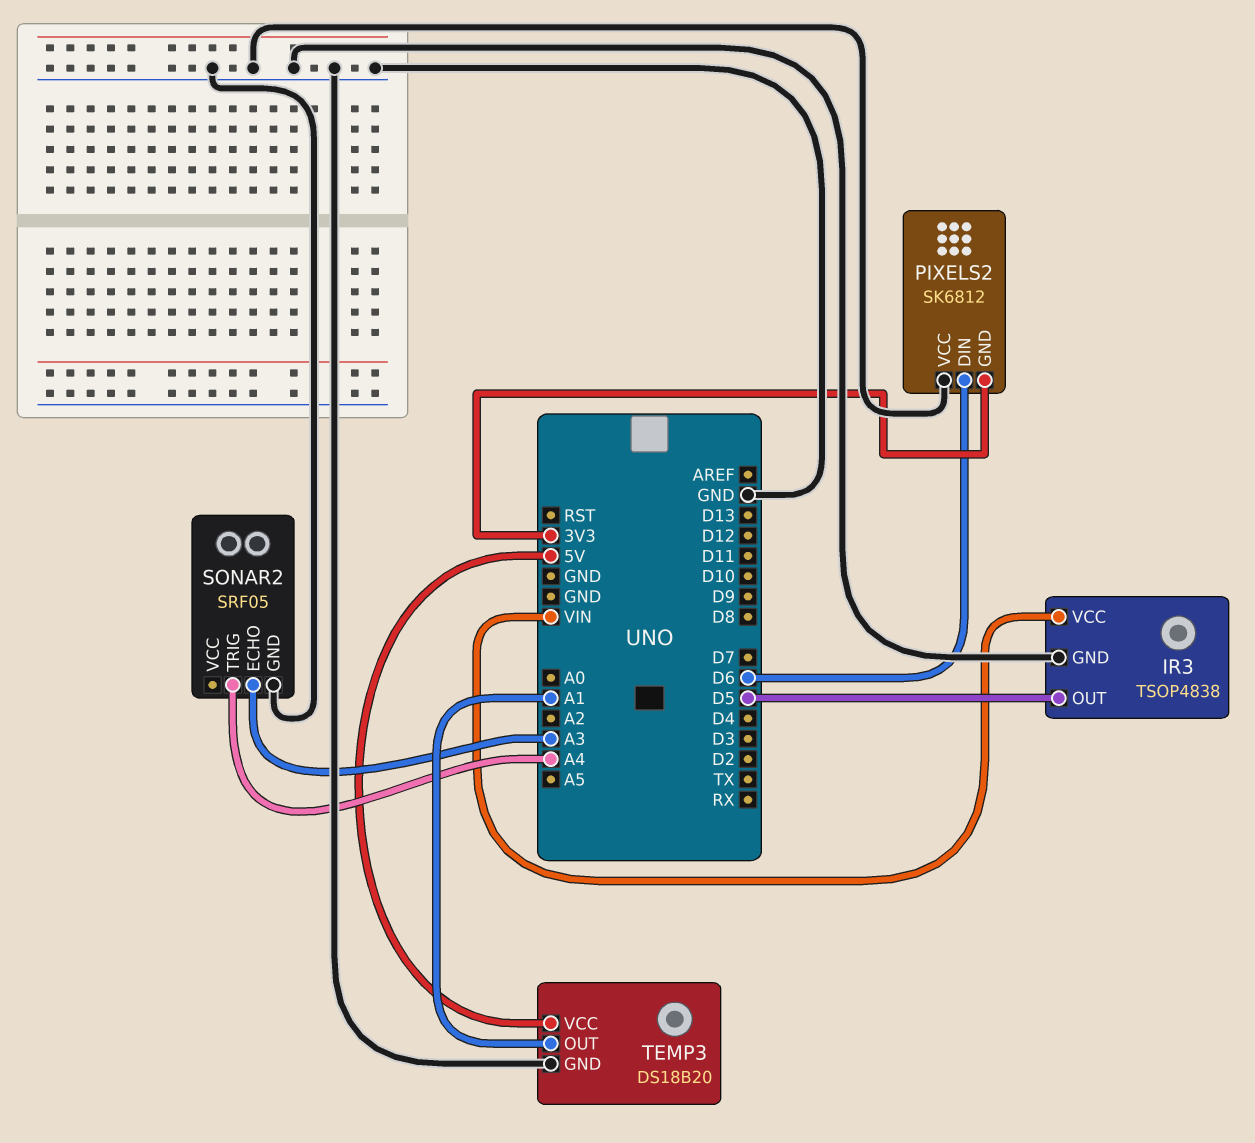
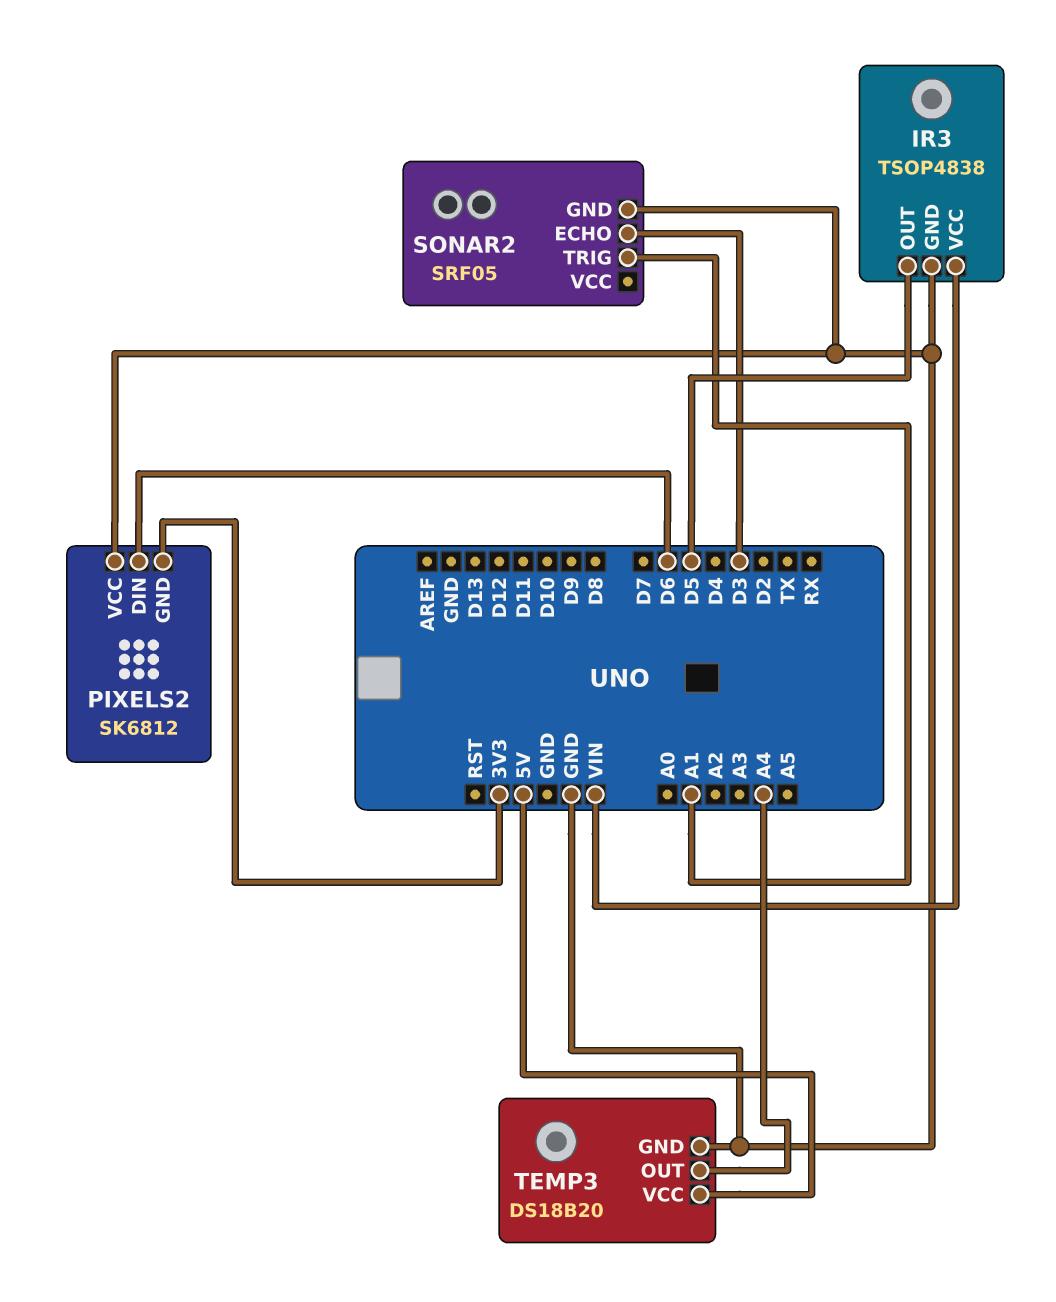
SONAR2 pin ECHO: A3 -> D3
SONAR2 pin TRIG: A4 -> A1
TEMP3 pin OUT: A1 -> A4

